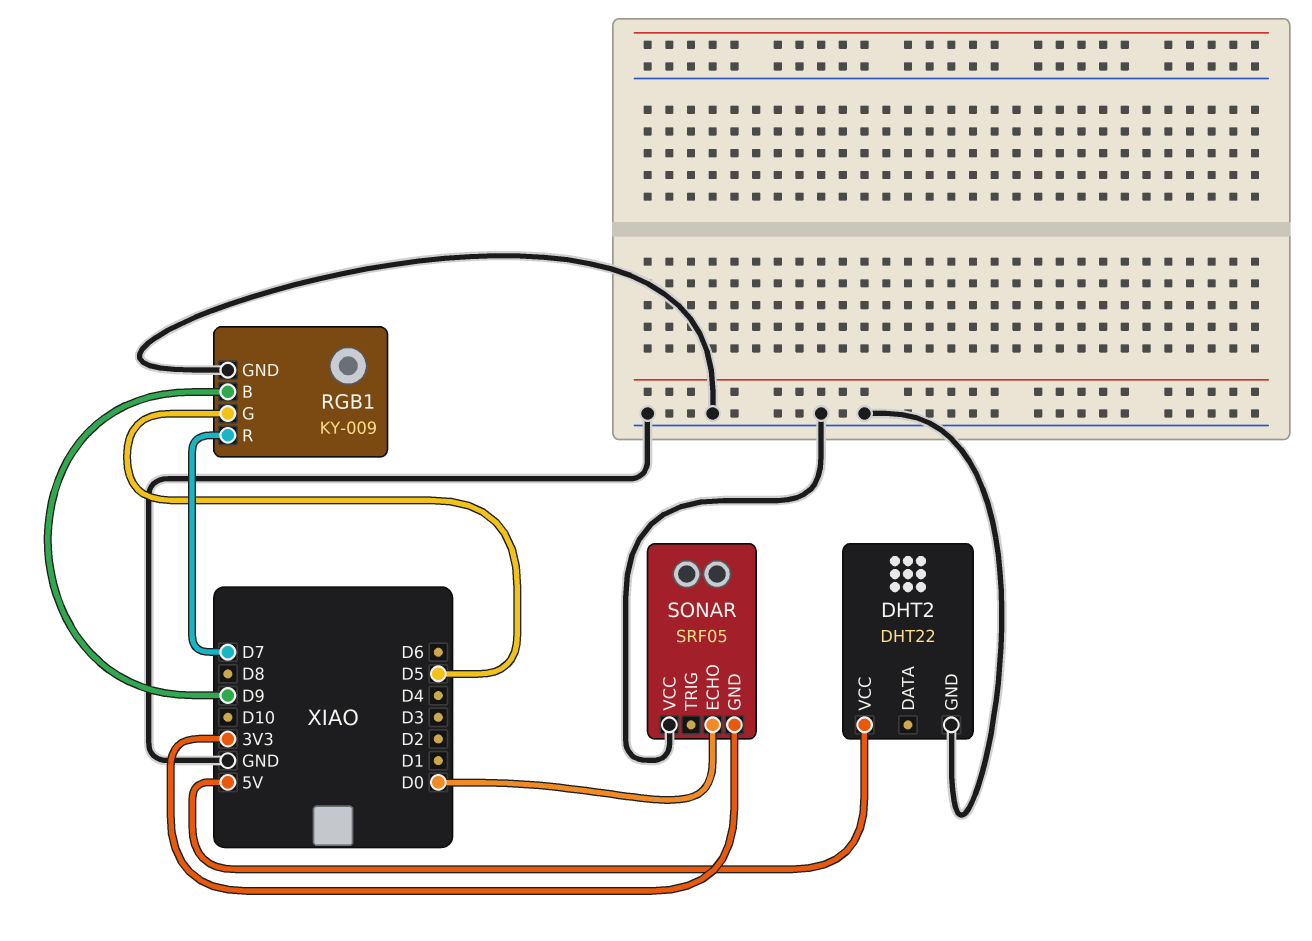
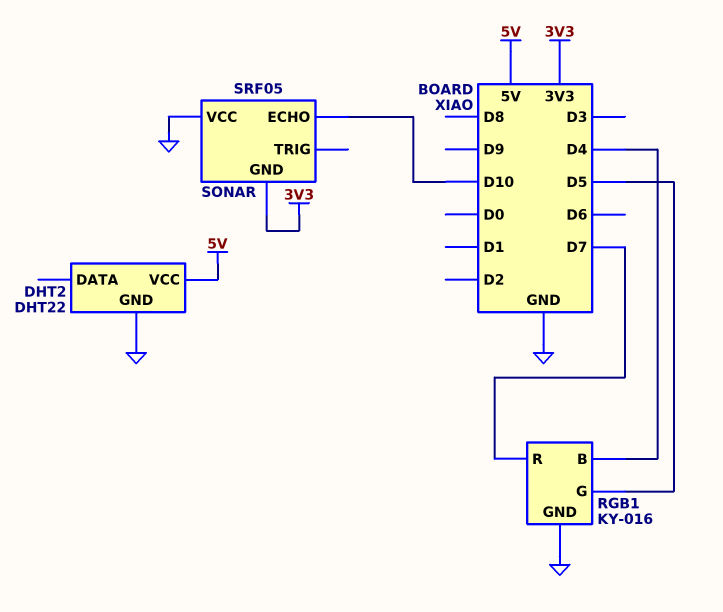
RGB1: KY-009 -> KY-016
RGB1 pin B: D9 -> D4
SONAR pin ECHO: D0 -> D10

